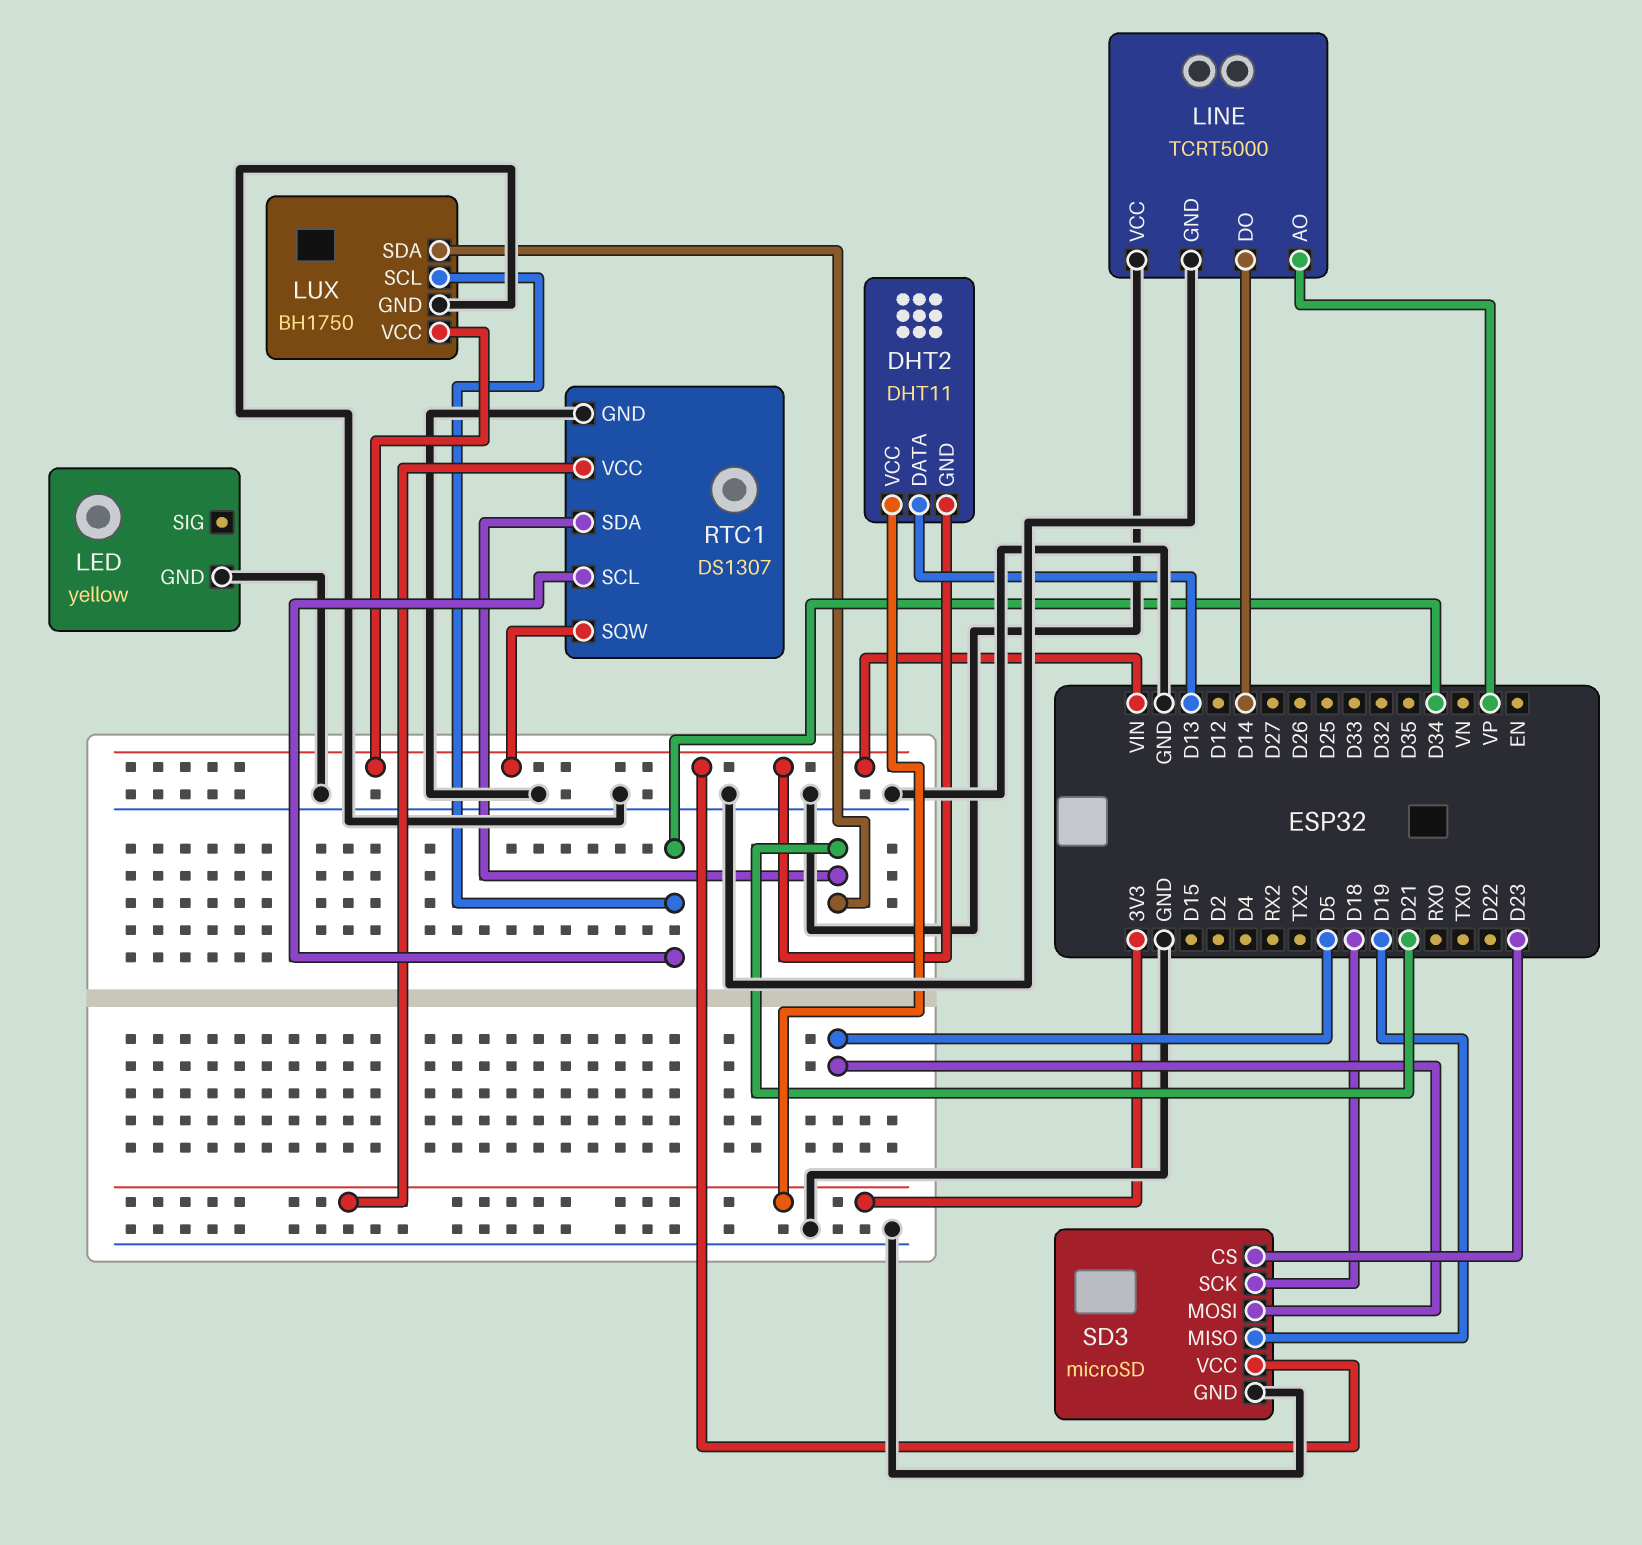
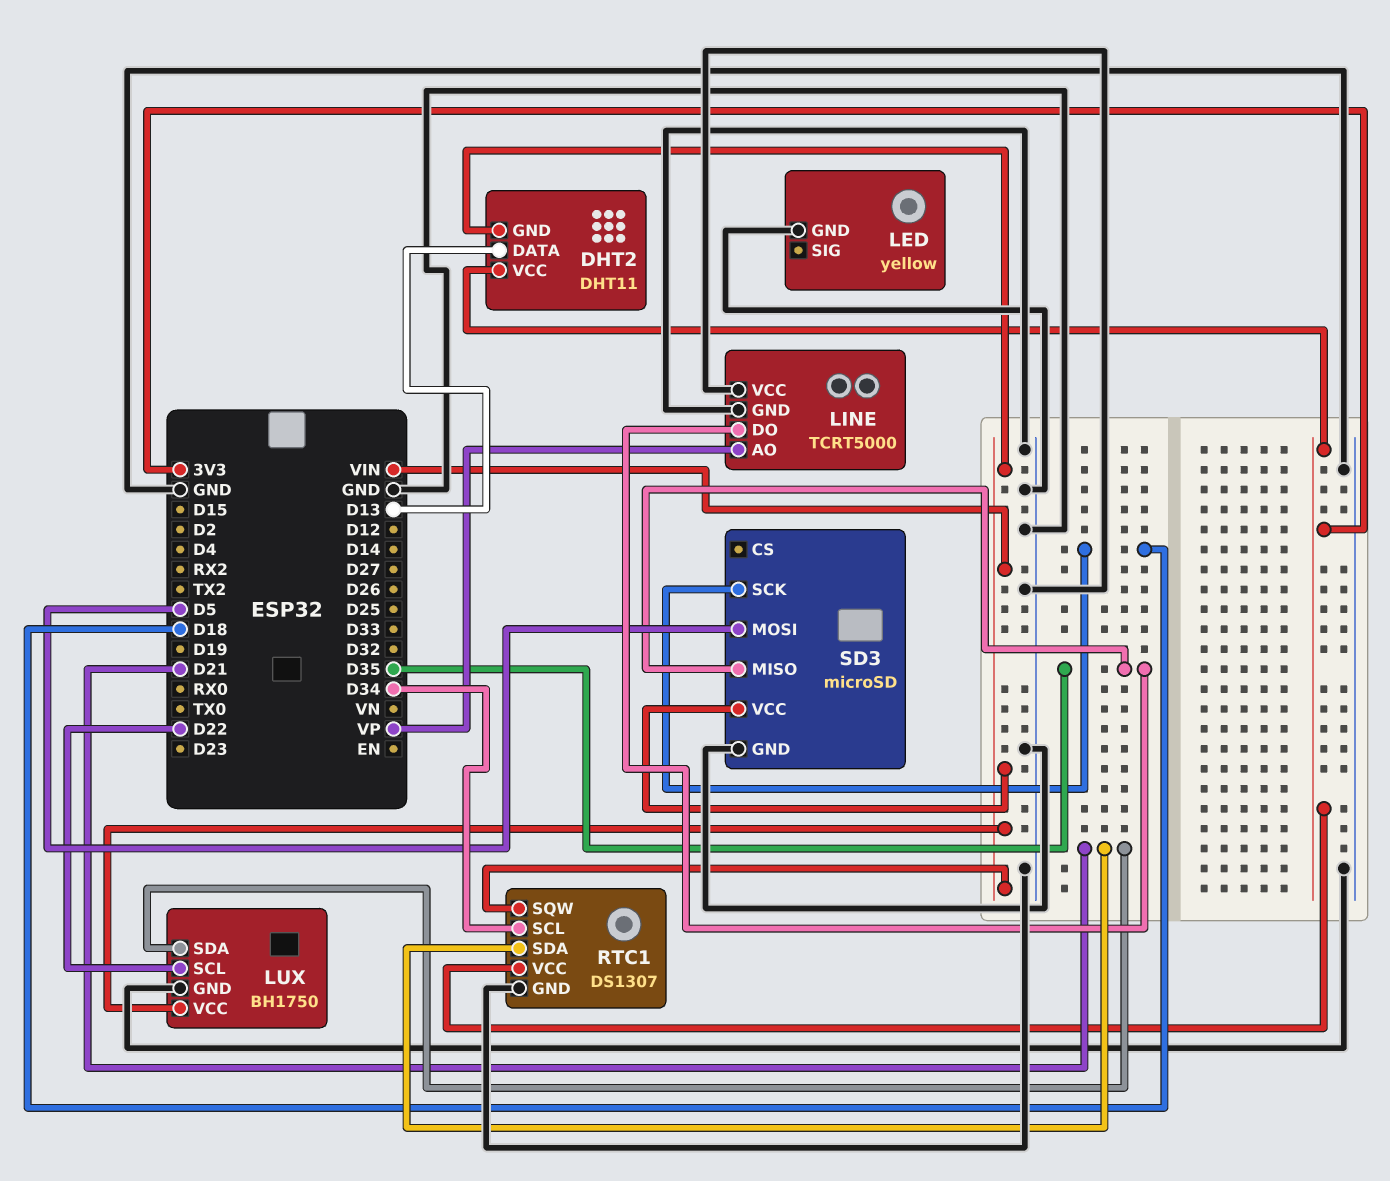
LINE pin DO: D14 -> D35
LUX pin SCL: D34 -> D22
SD3 pin CS: D23 -> none
SD3 pin MISO: D19 -> D35

